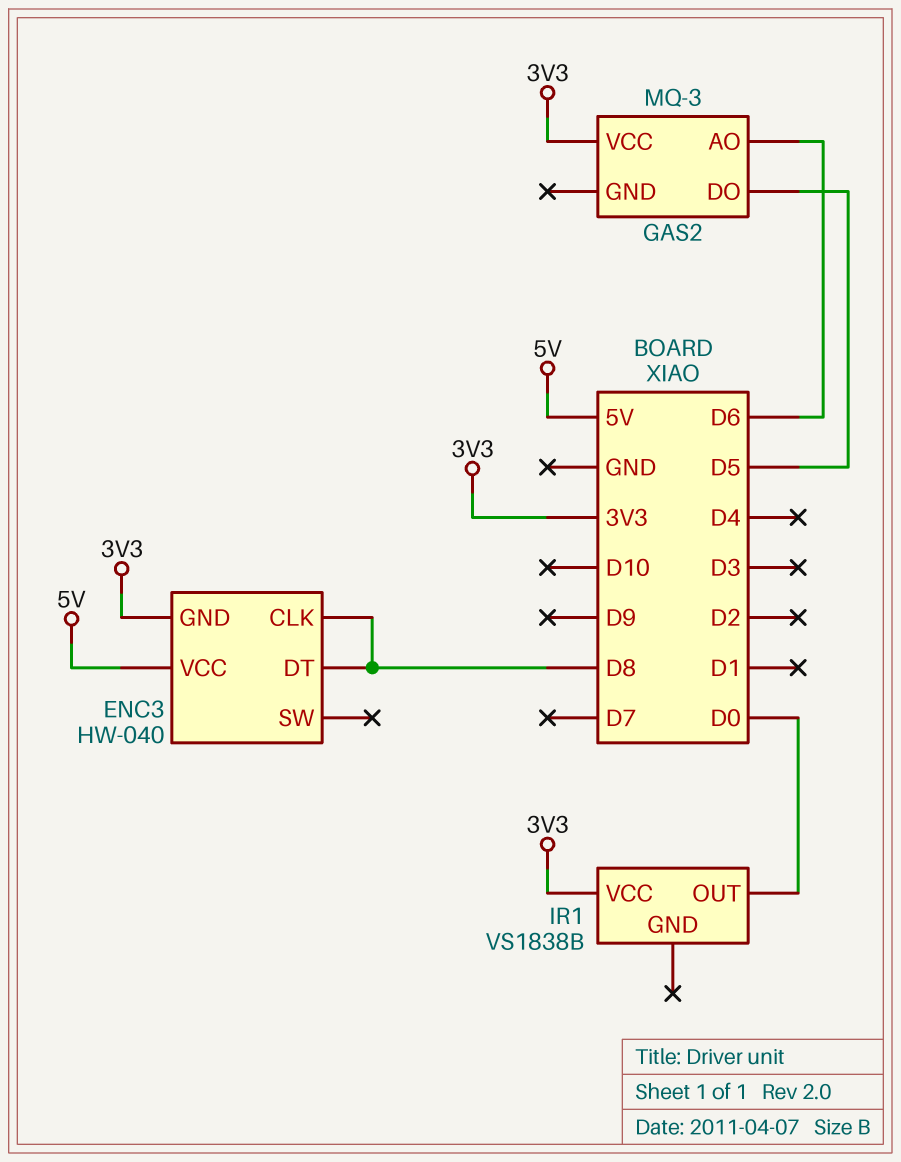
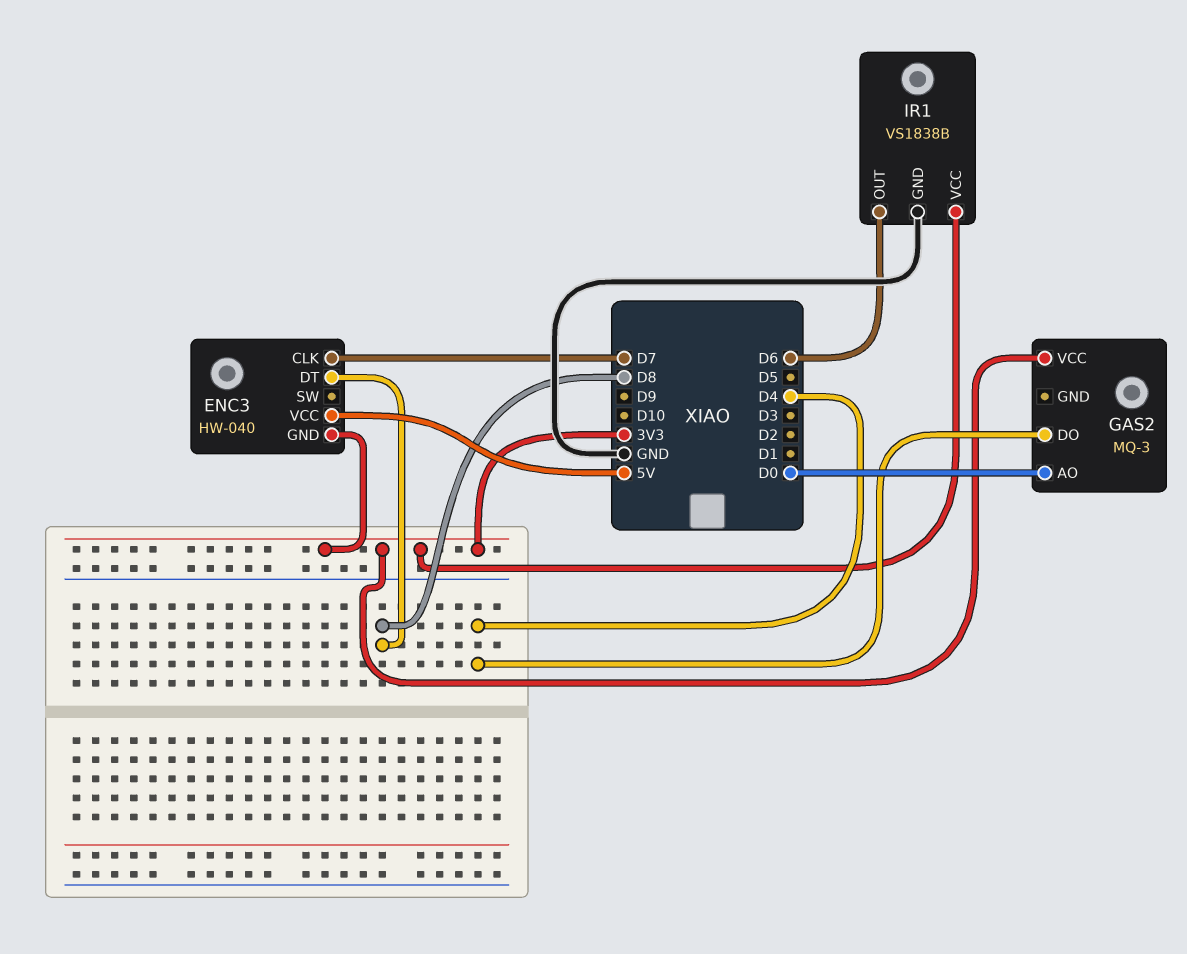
ENC3 pin CLK: D8 -> D7
GAS2 pin AO: D6 -> D0
GAS2 pin DO: D5 -> D4
IR1 pin GND: none -> GND
IR1 pin OUT: D0 -> D6

